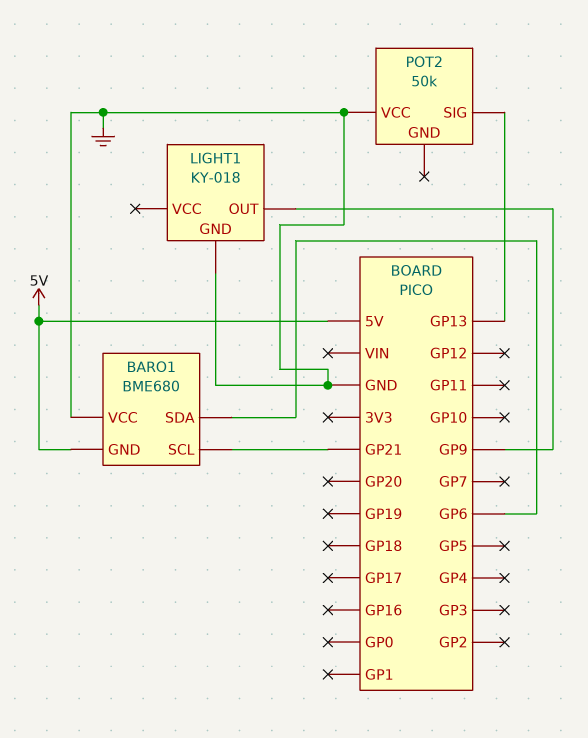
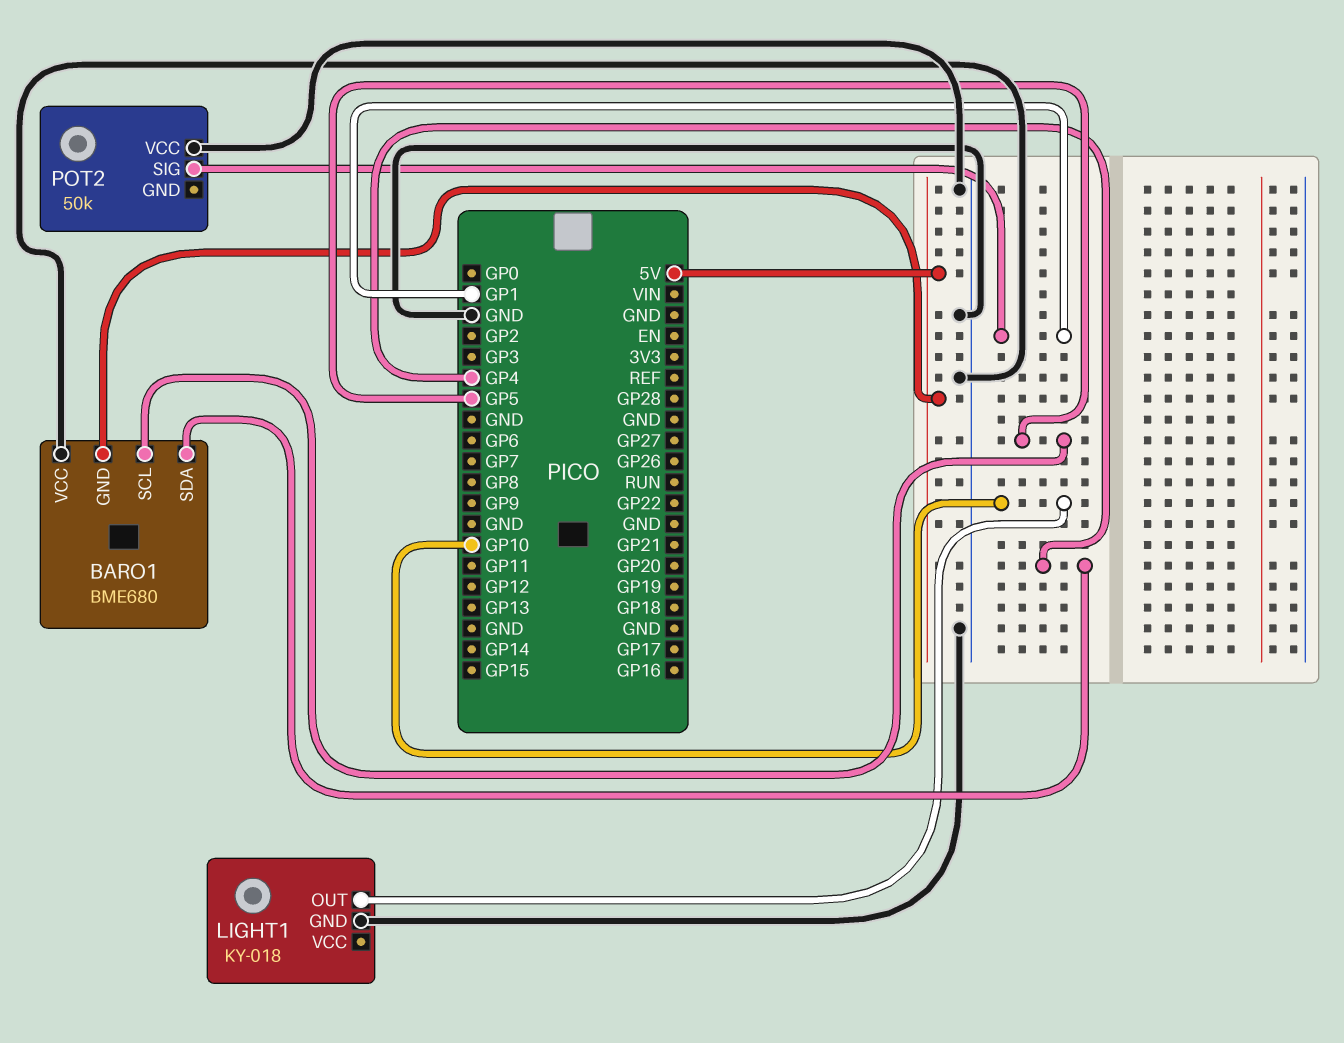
BARO1 pin SCL: GP21 -> GP5
BARO1 pin SDA: GP6 -> GP4
LIGHT1 pin OUT: GP9 -> GP10
POT2 pin SIG: GP13 -> GP1

